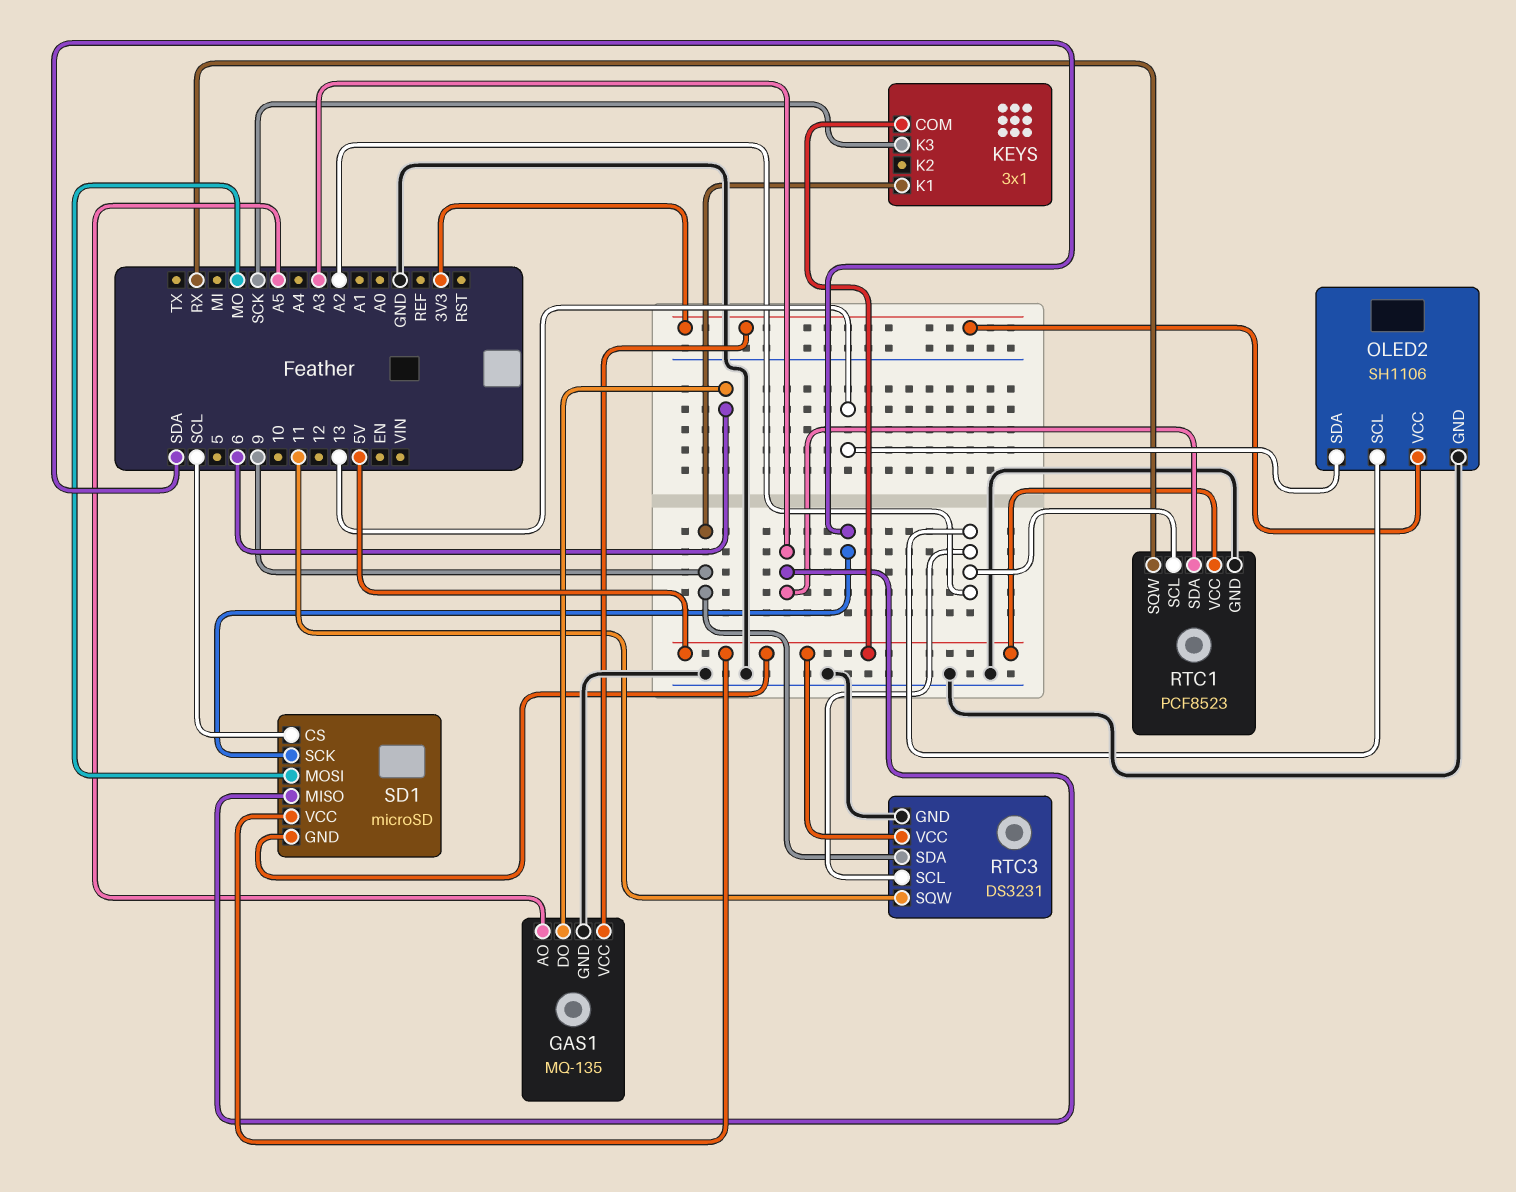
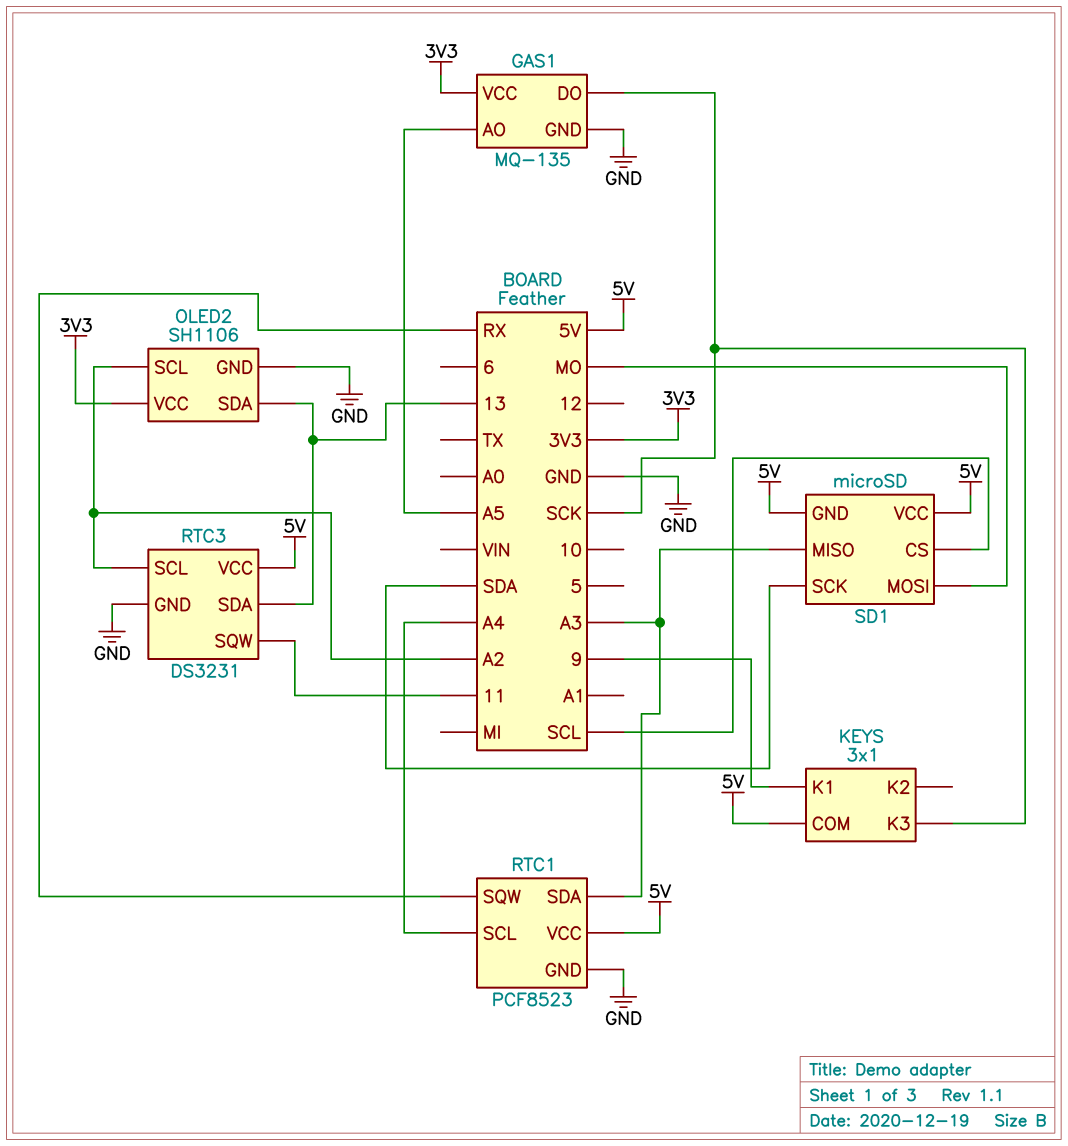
GAS1 pin DO: 6 -> SCK
RTC1 pin SCL: A2 -> A4
RTC3 pin SDA: 9 -> 13

